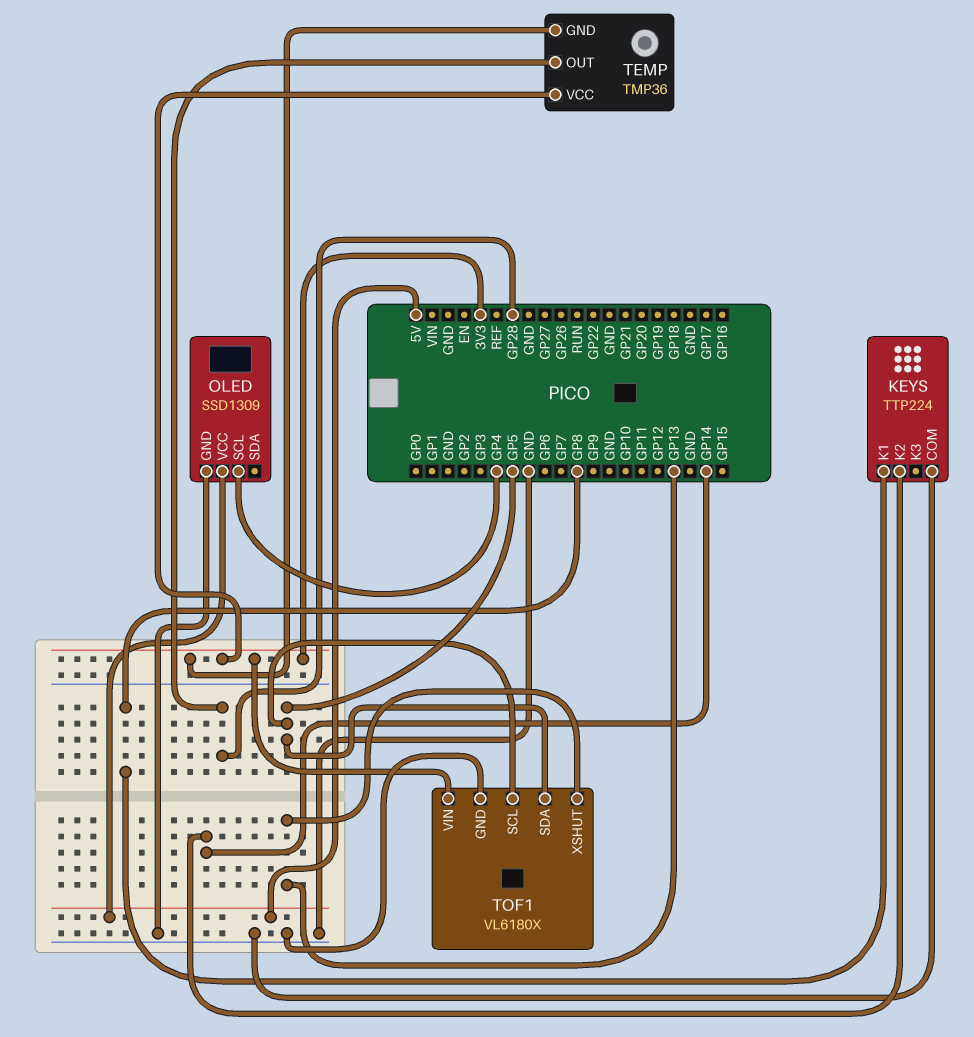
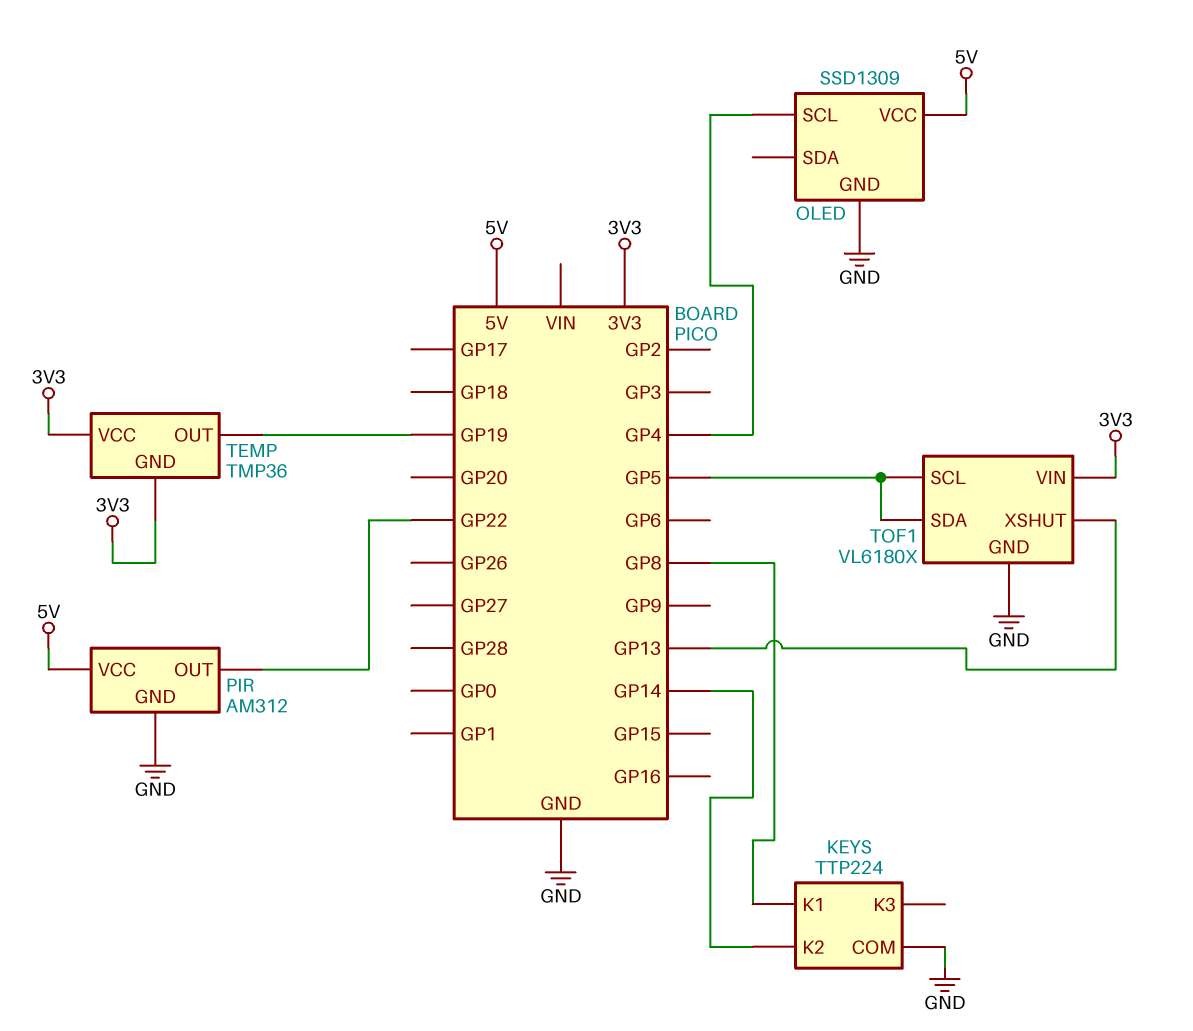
PIR: none -> AM312
PIR pin GND: none -> GND
PIR pin OUT: none -> GP22
PIR pin VCC: none -> 5V
TEMP pin OUT: GP28 -> GP19

